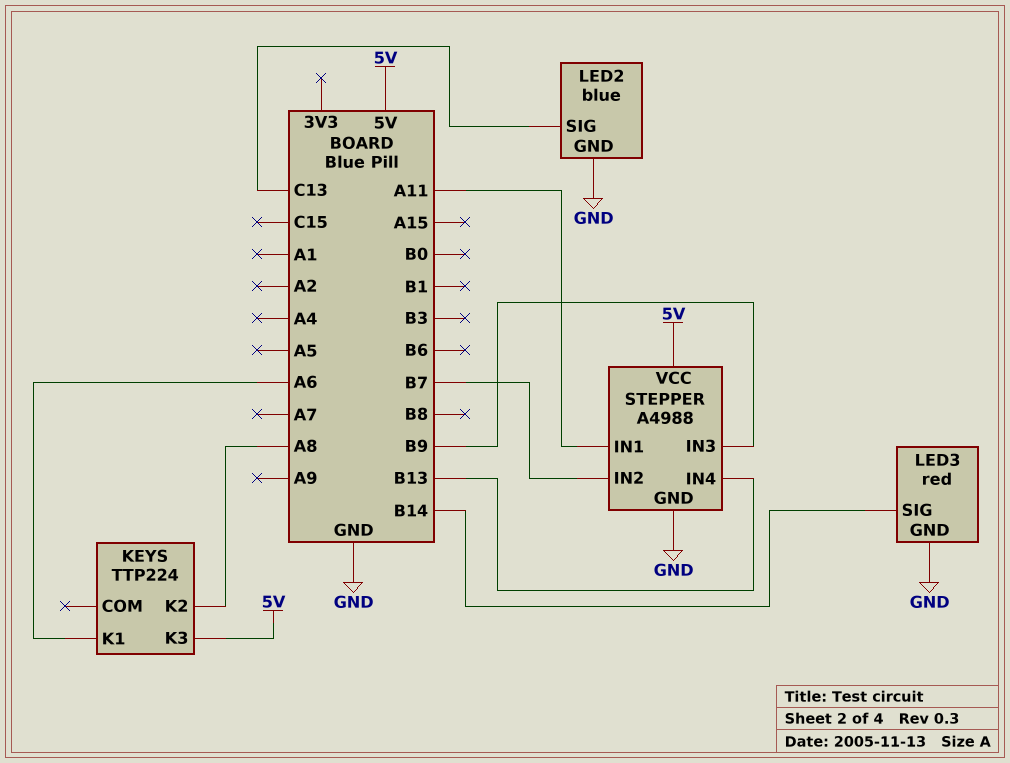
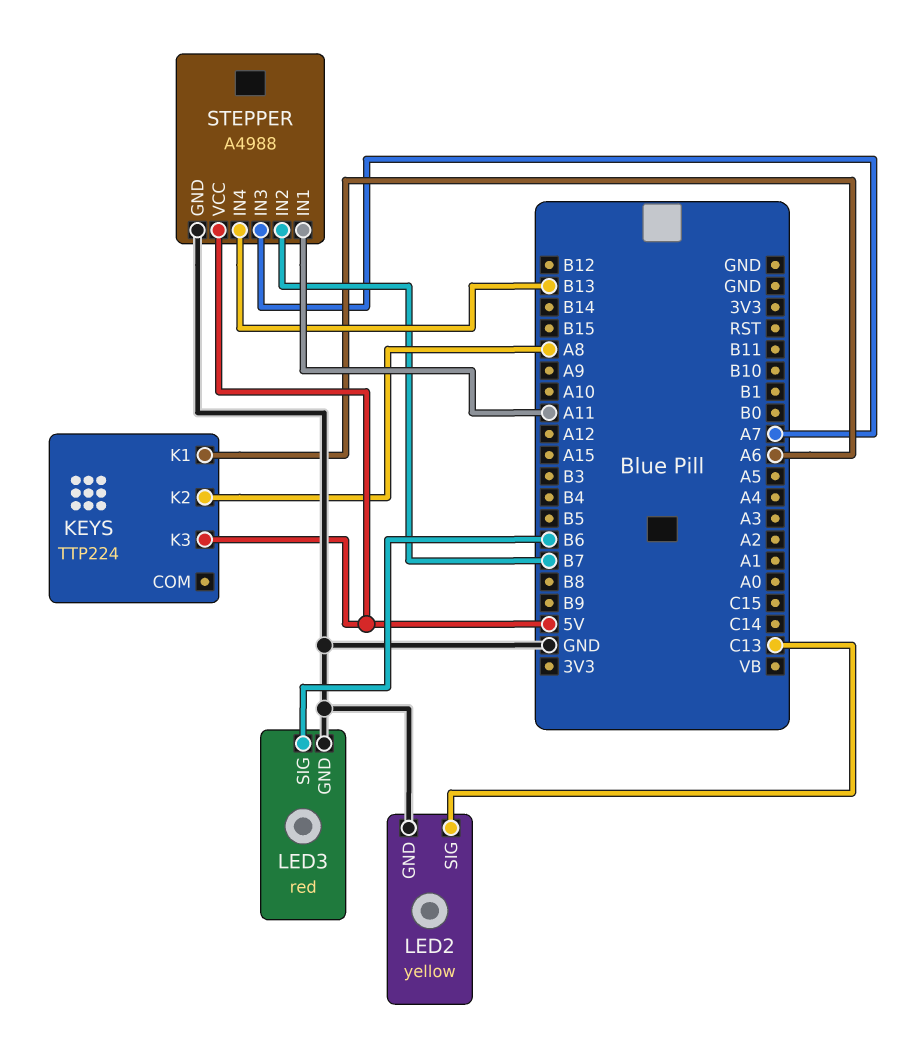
LED2: blue -> yellow
LED3 pin SIG: B14 -> B6
STEPPER pin IN3: B9 -> A7

